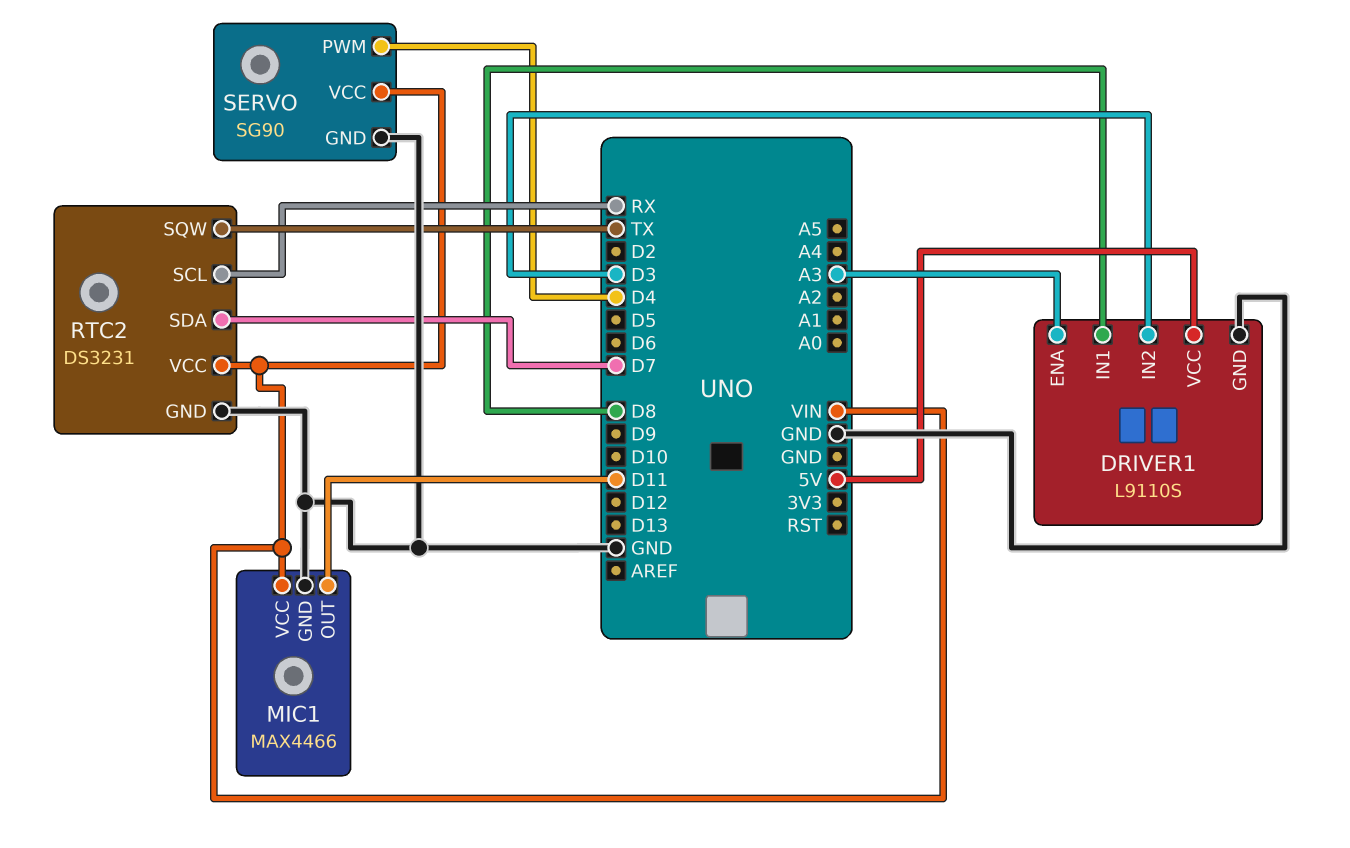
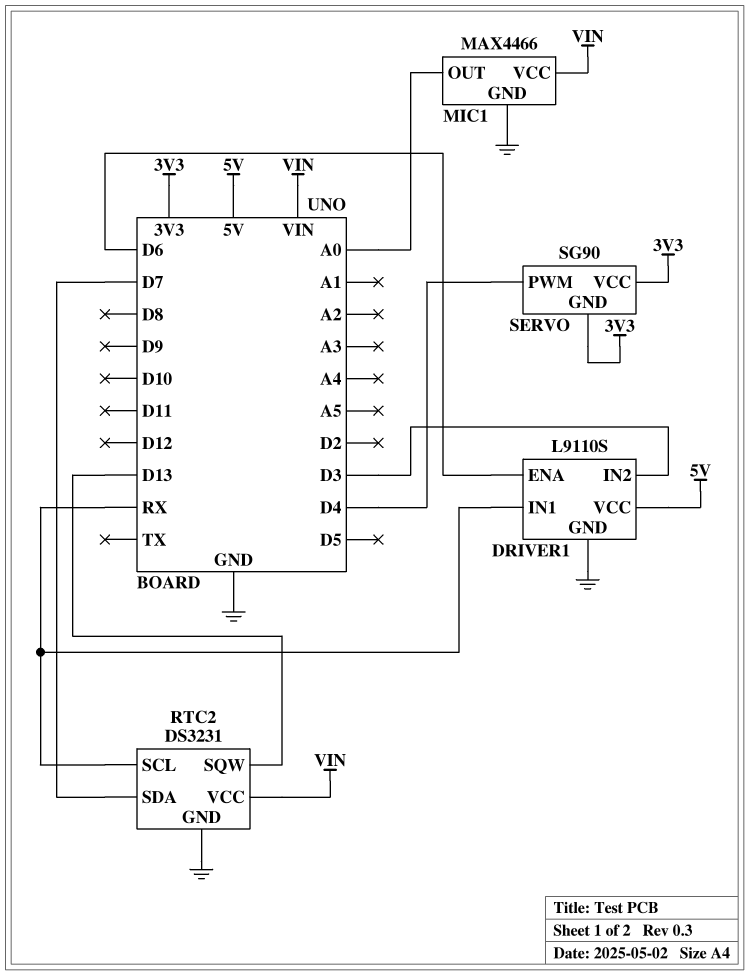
DRIVER1 pin ENA: A3 -> D6
DRIVER1 pin IN1: D8 -> RX
MIC1 pin OUT: D11 -> A0
RTC2 pin SQW: TX -> D13
SERVO pin GND: GND -> 3V3
SERVO pin VCC: VIN -> 3V3

